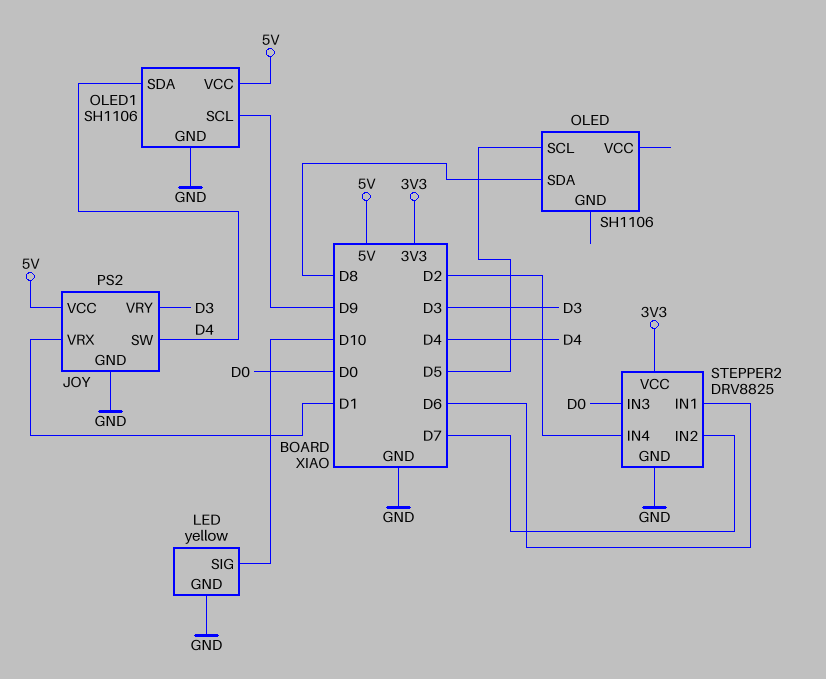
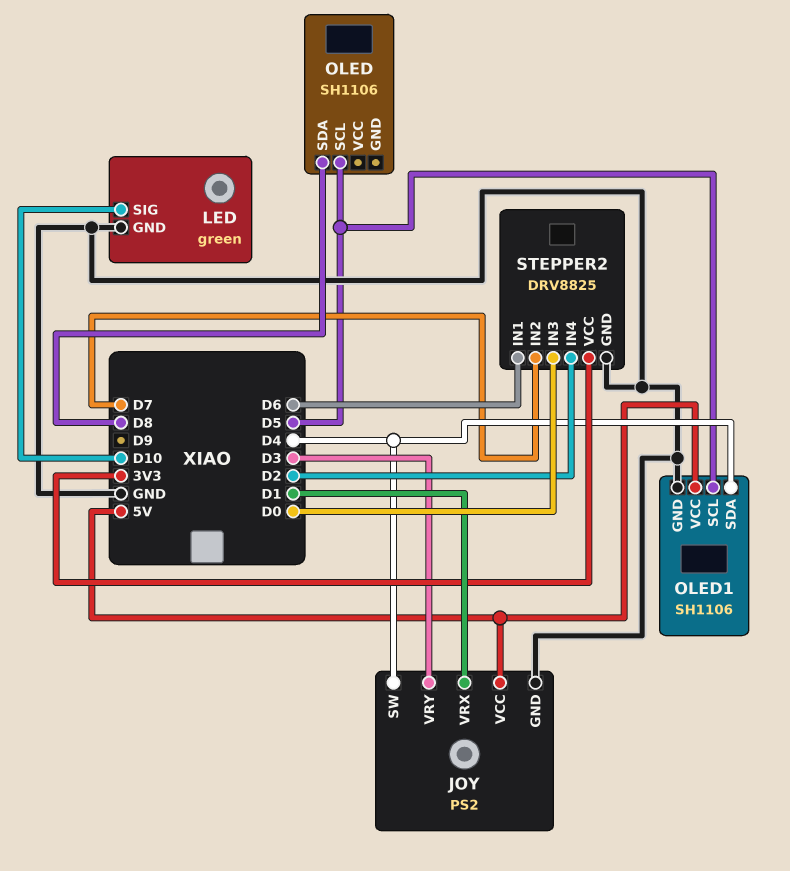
LED: yellow -> green
OLED1 pin SCL: D9 -> D5

